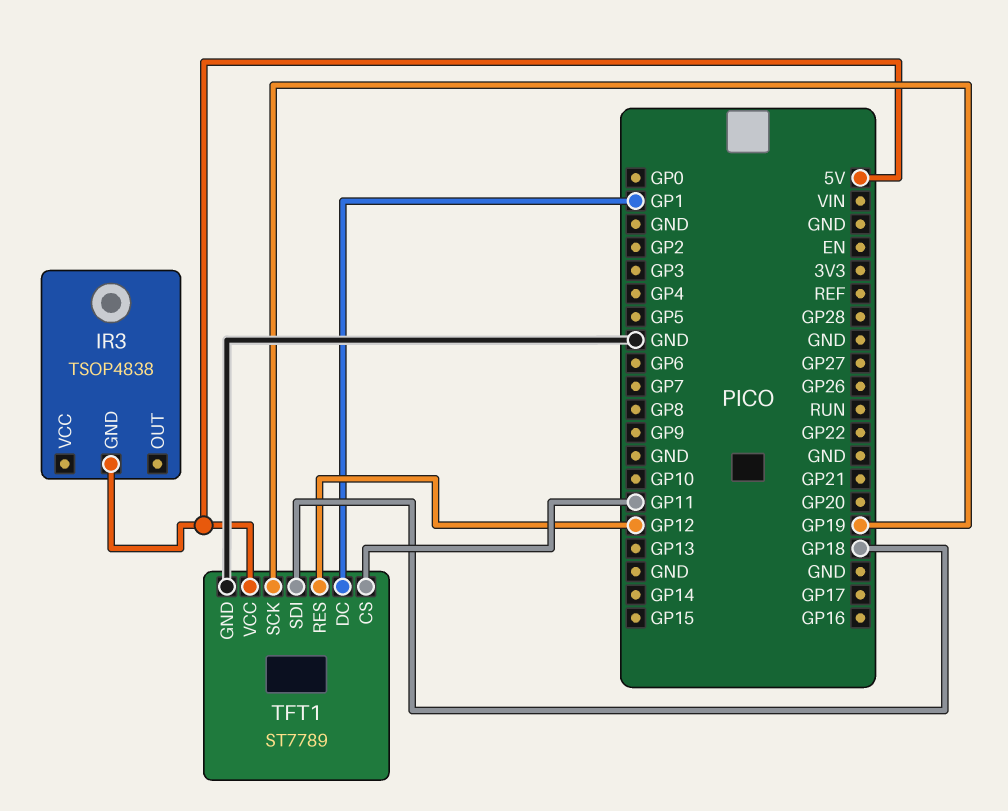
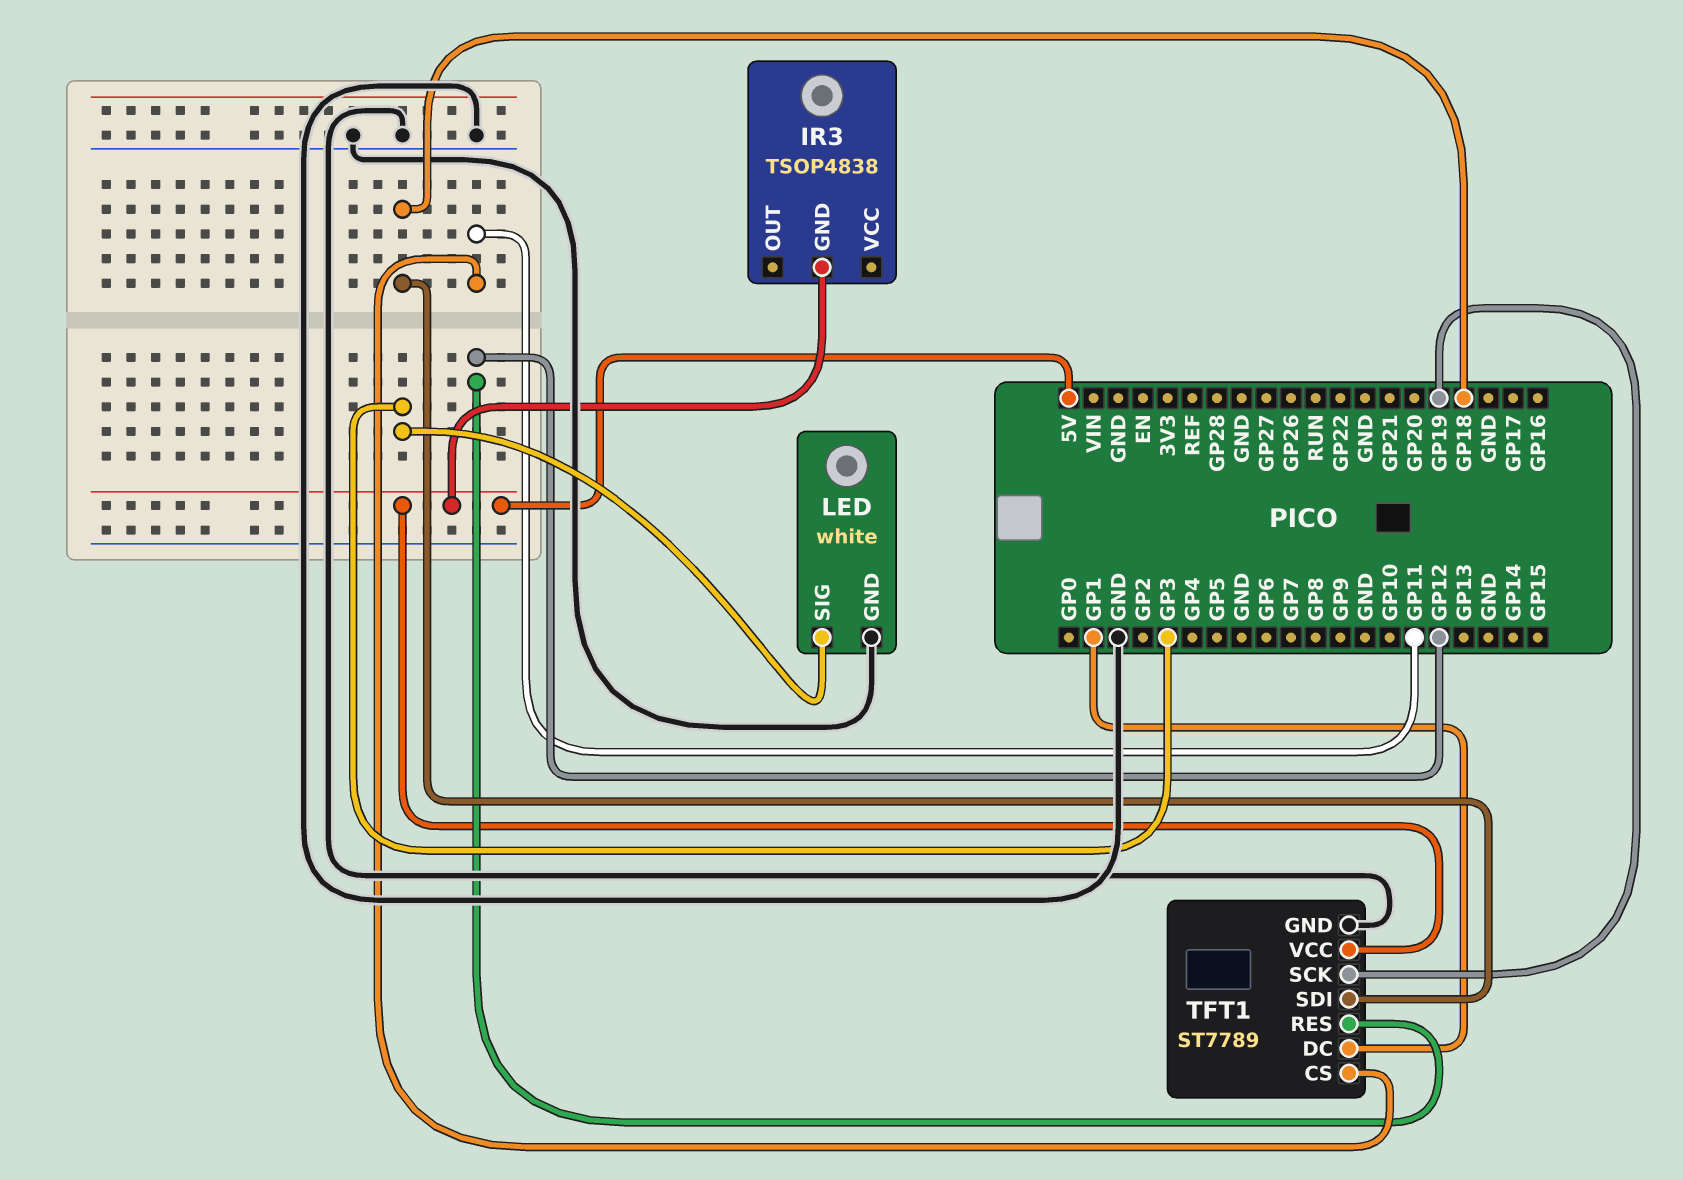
LED: none -> white
LED pin GND: none -> GND
LED pin SIG: none -> GP3

